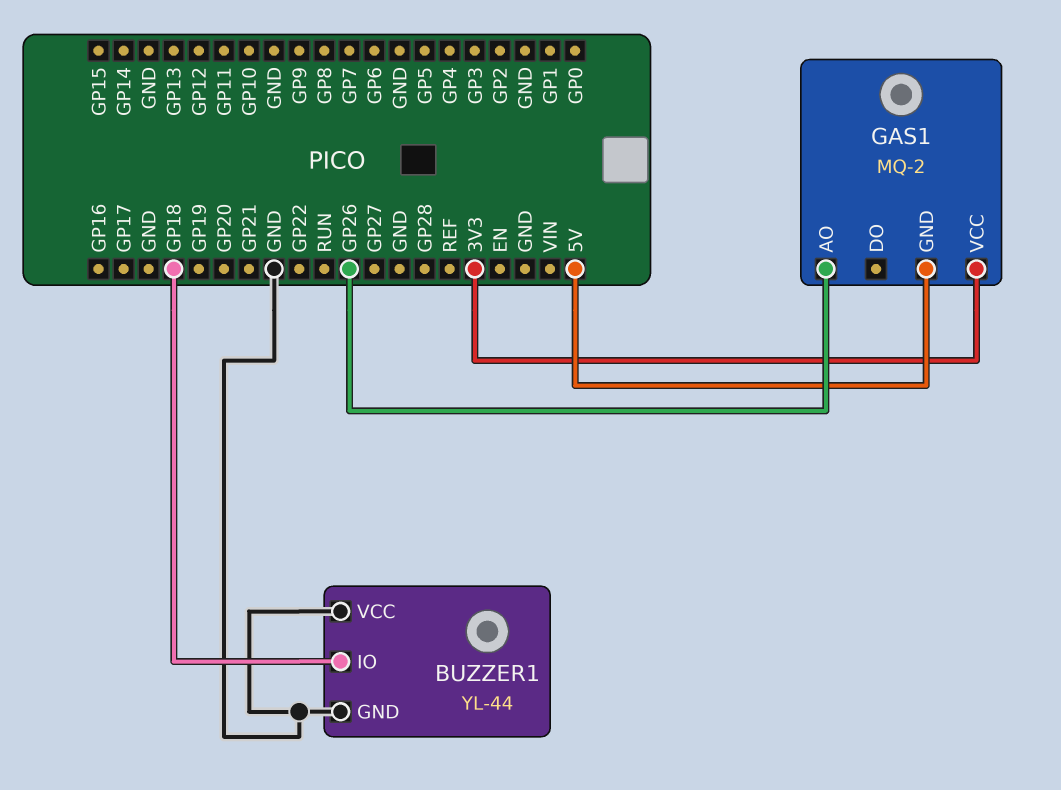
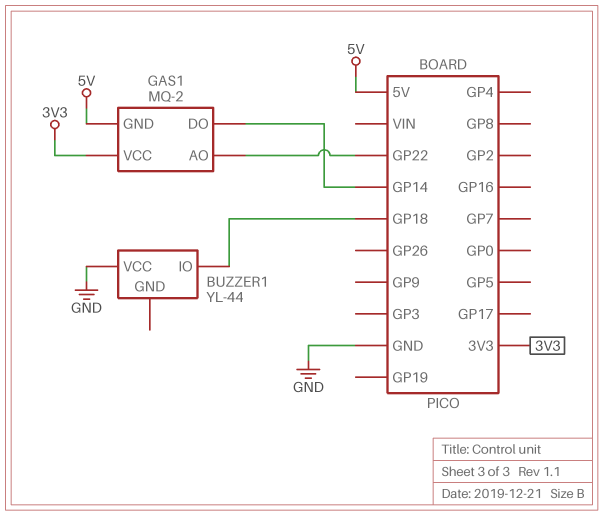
BUZZER1 pin GND: GND -> none
GAS1 pin AO: GP26 -> GP22
GAS1 pin DO: none -> GP14

